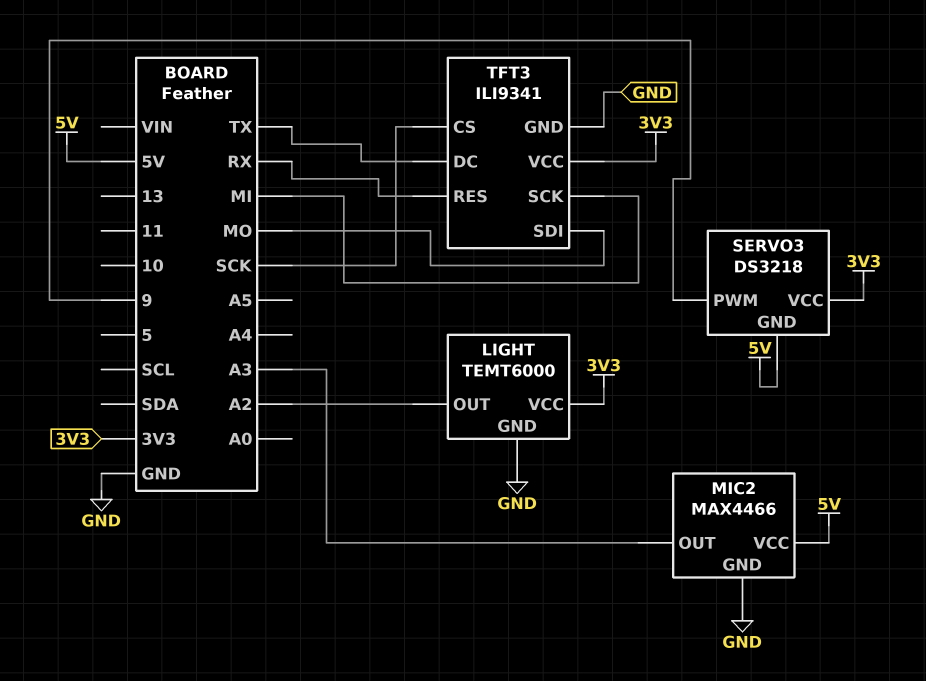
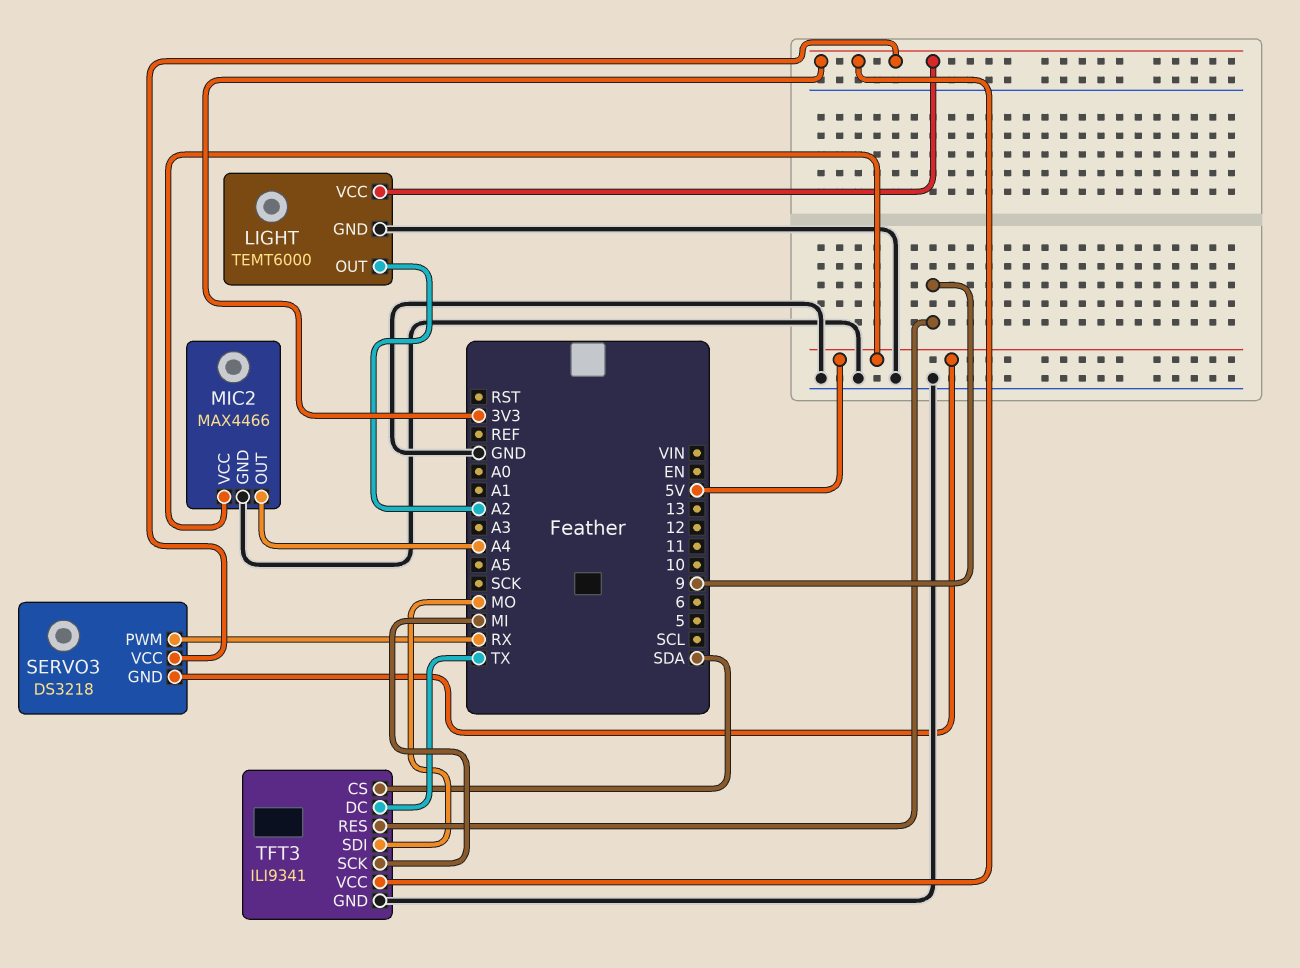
MIC2 pin OUT: A3 -> A4
SERVO3 pin PWM: 9 -> RX
TFT3 pin CS: SCK -> SDA
TFT3 pin RES: RX -> 9

